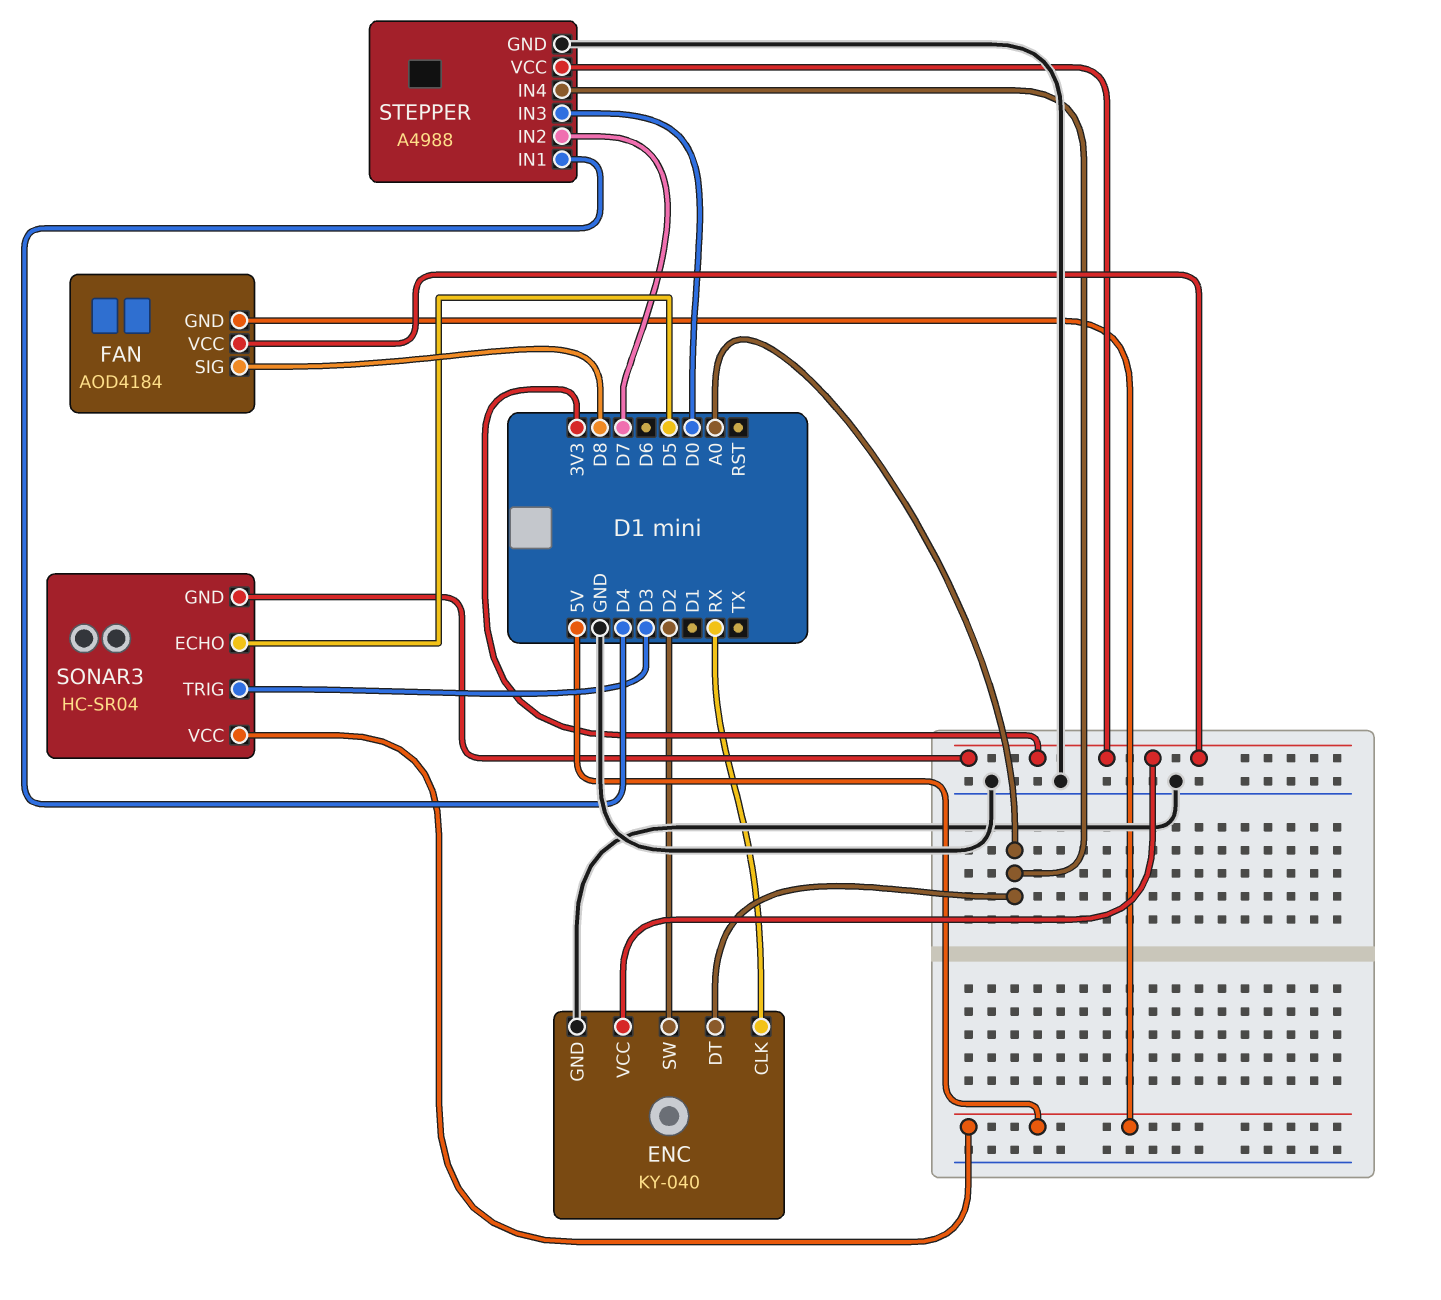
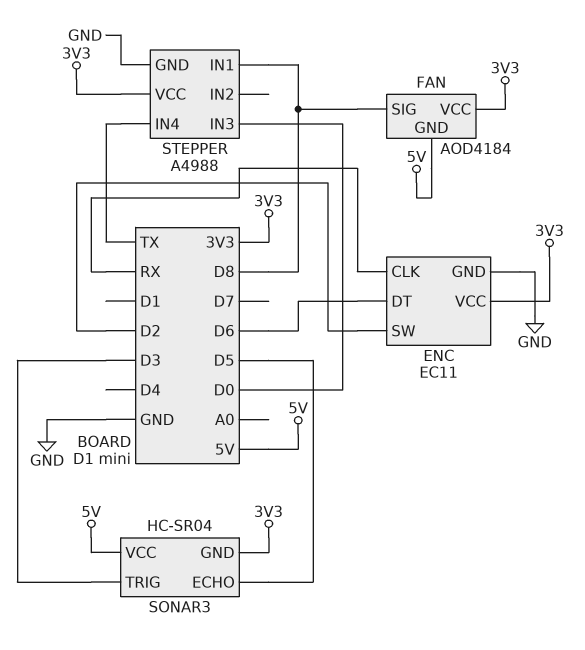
ENC: KY-040 -> EC11
ENC pin DT: A0 -> D6
STEPPER pin IN1: D4 -> D8
STEPPER pin IN2: D7 -> none
STEPPER pin IN4: A0 -> TX

